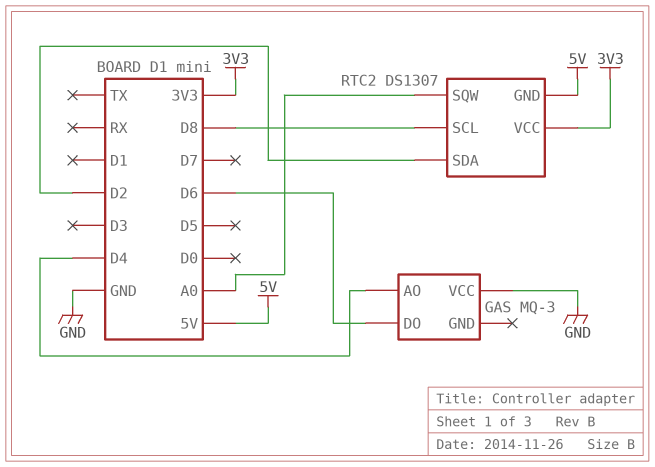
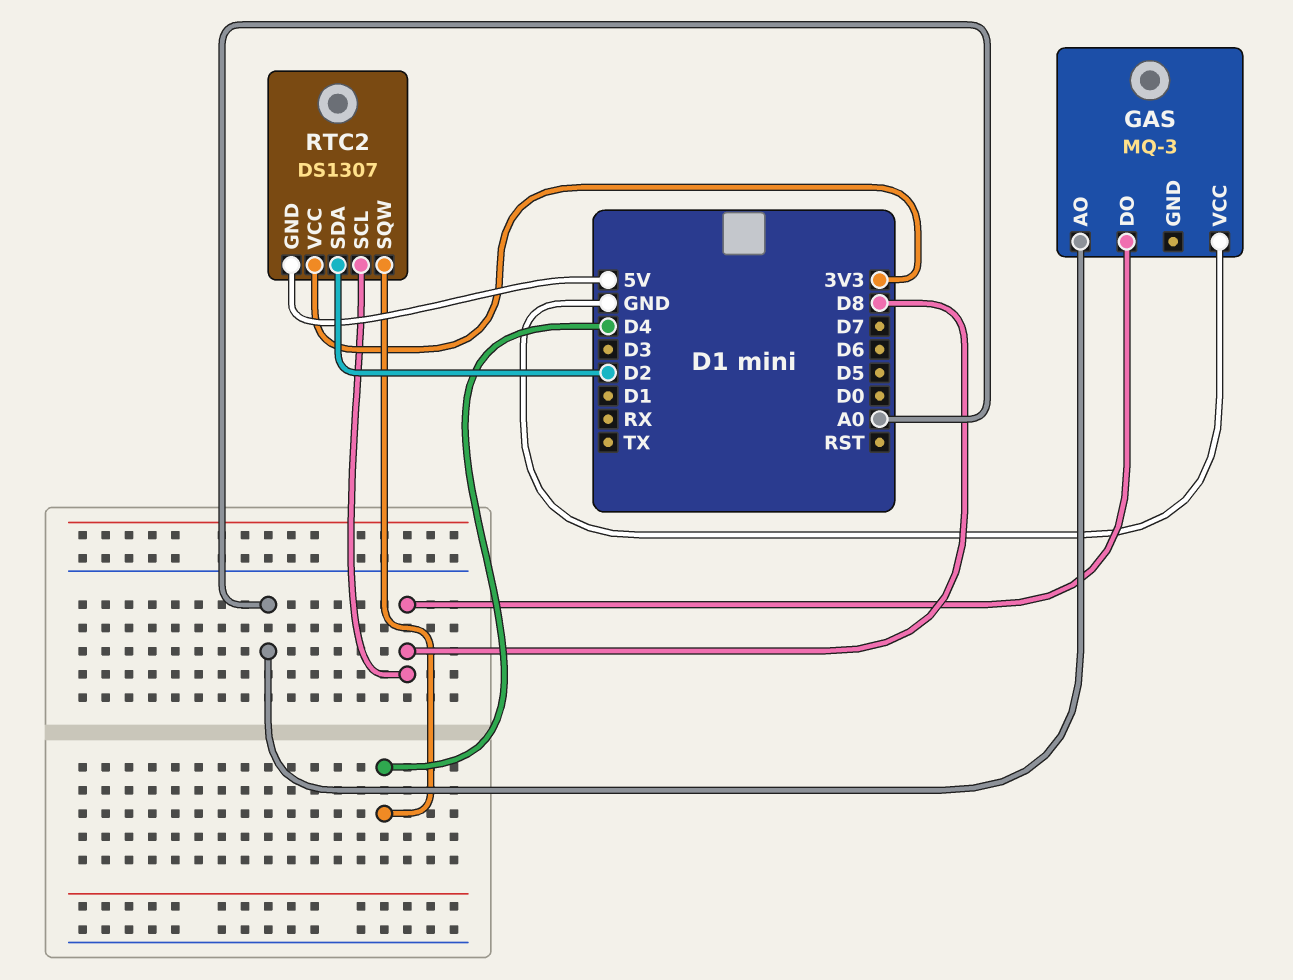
GAS pin AO: D4 -> A0
GAS pin DO: D6 -> D8
RTC2 pin SQW: A0 -> D4

